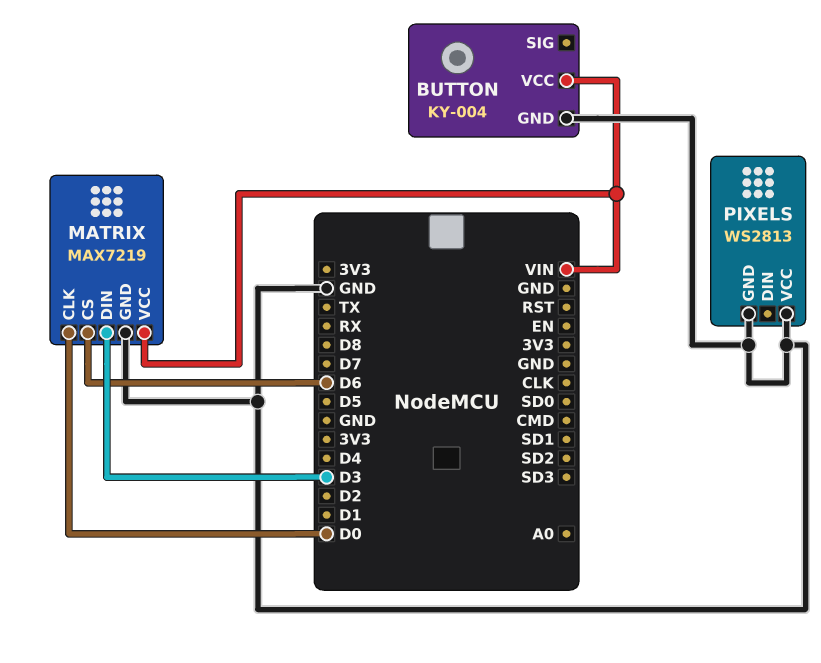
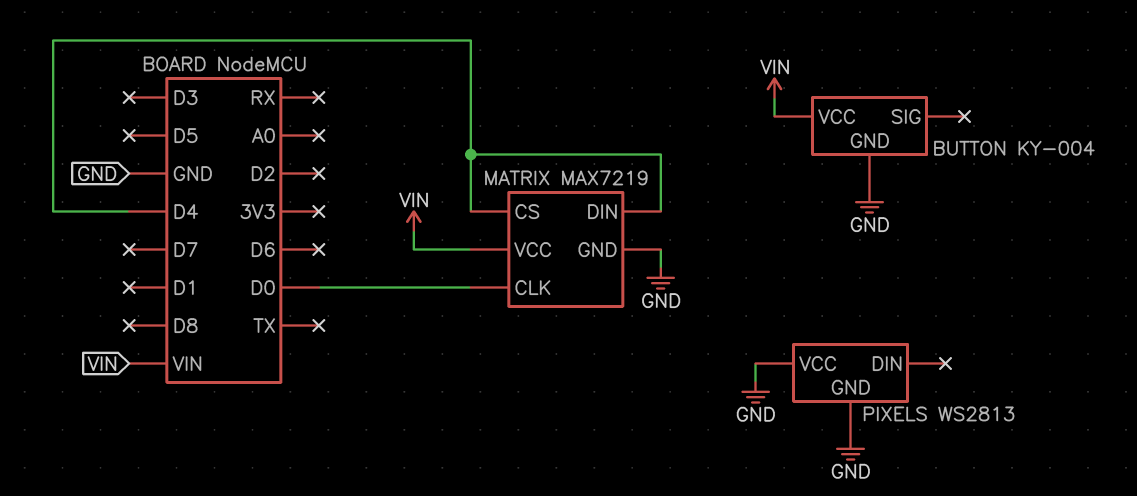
MATRIX pin CS: D6 -> D4
MATRIX pin DIN: D3 -> D4

